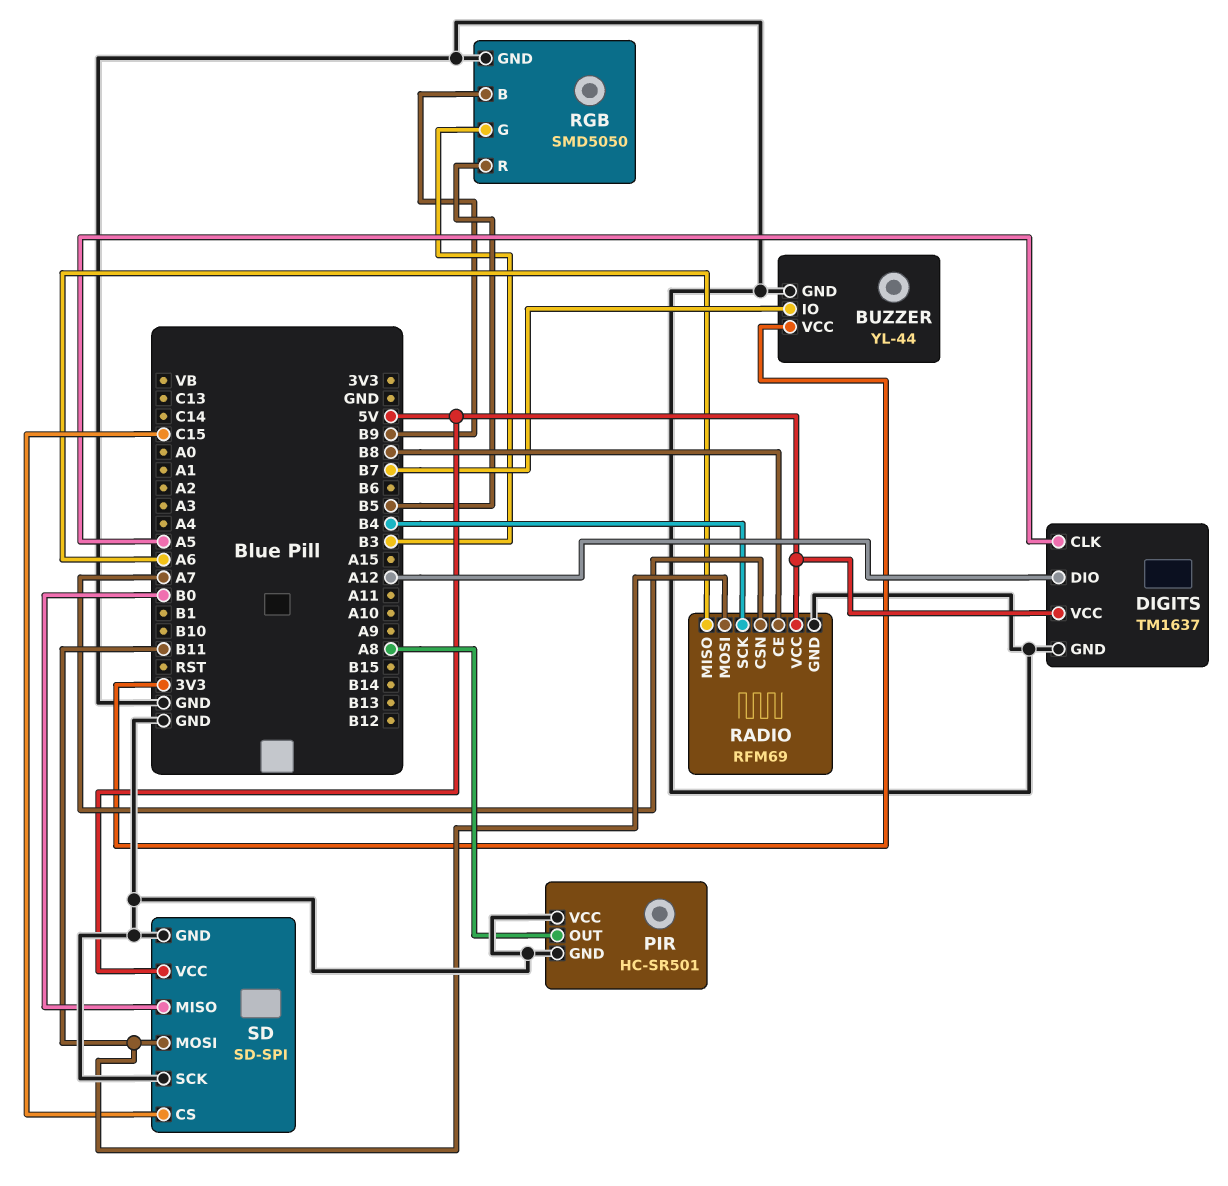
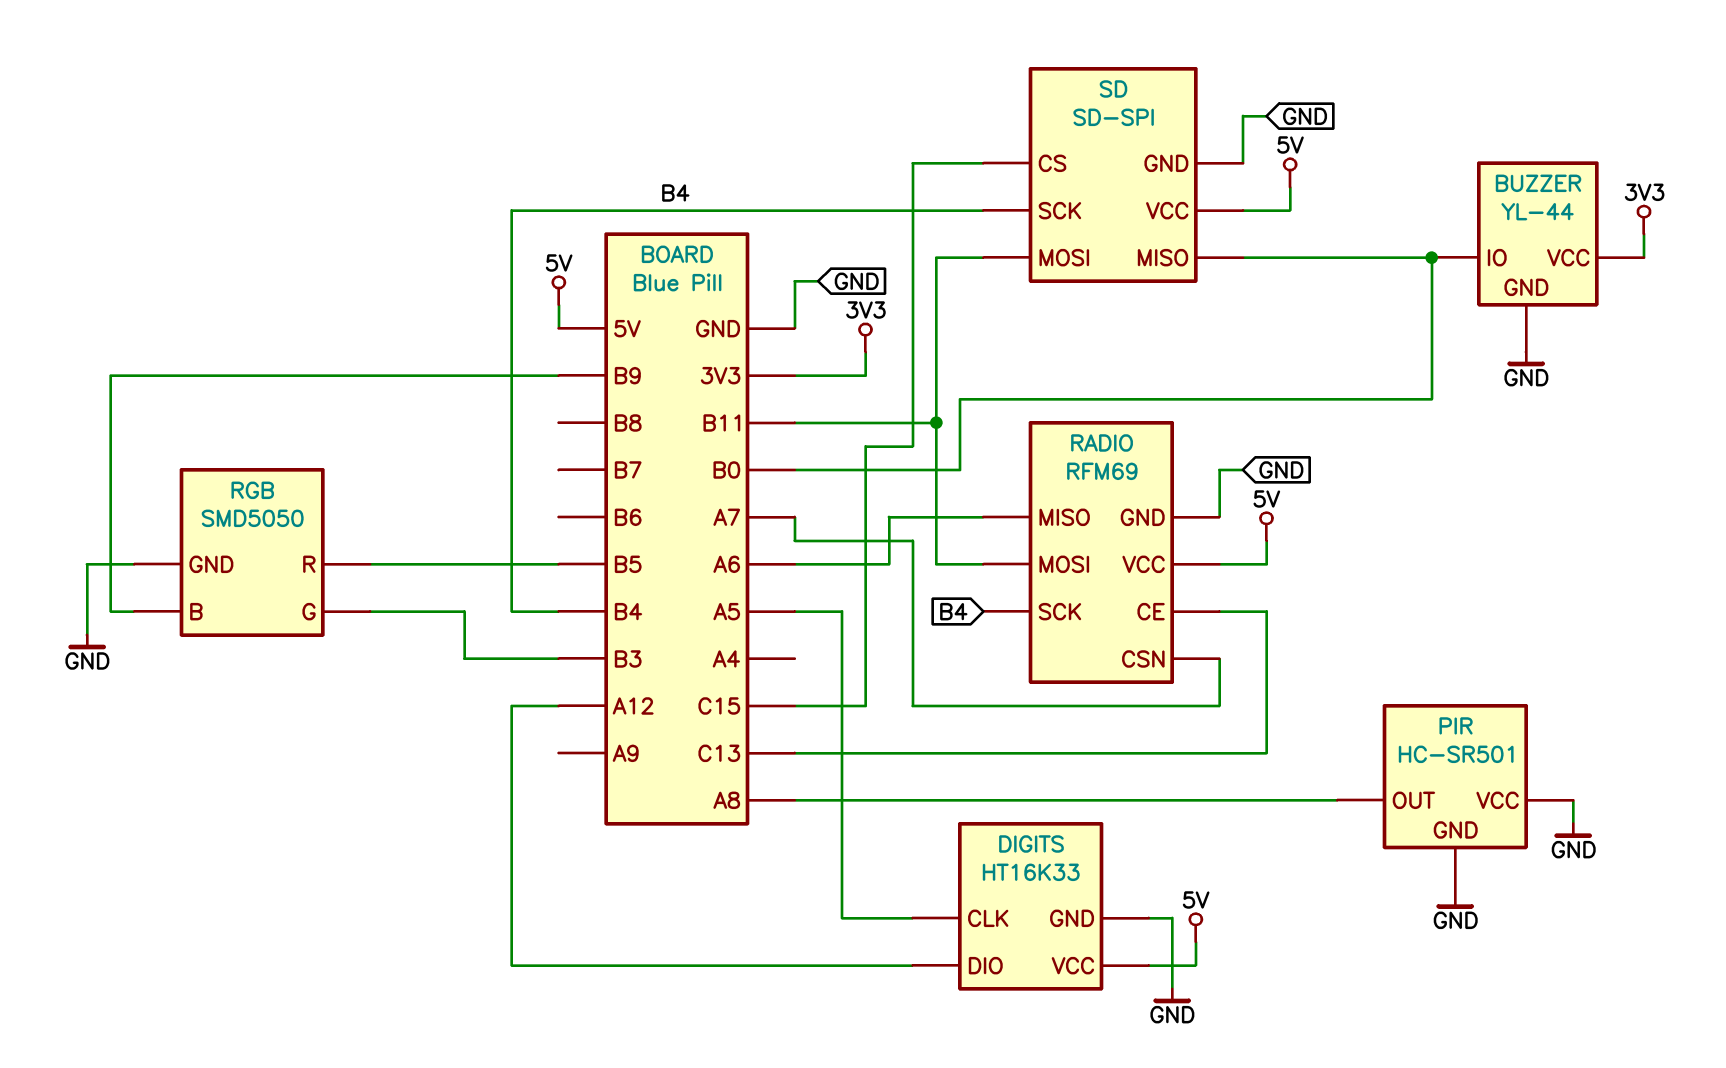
BUZZER pin IO: B7 -> B0
DIGITS: TM1637 -> HT16K33
RADIO pin CE: B8 -> C13
SD pin SCK: GND -> B4

